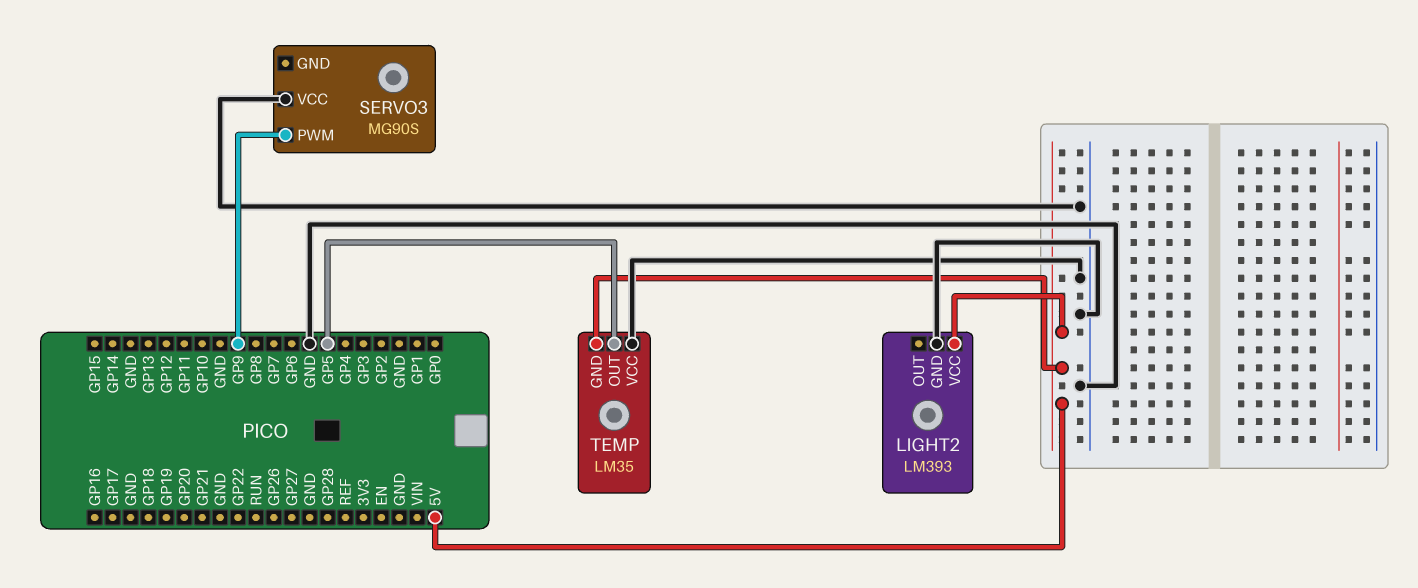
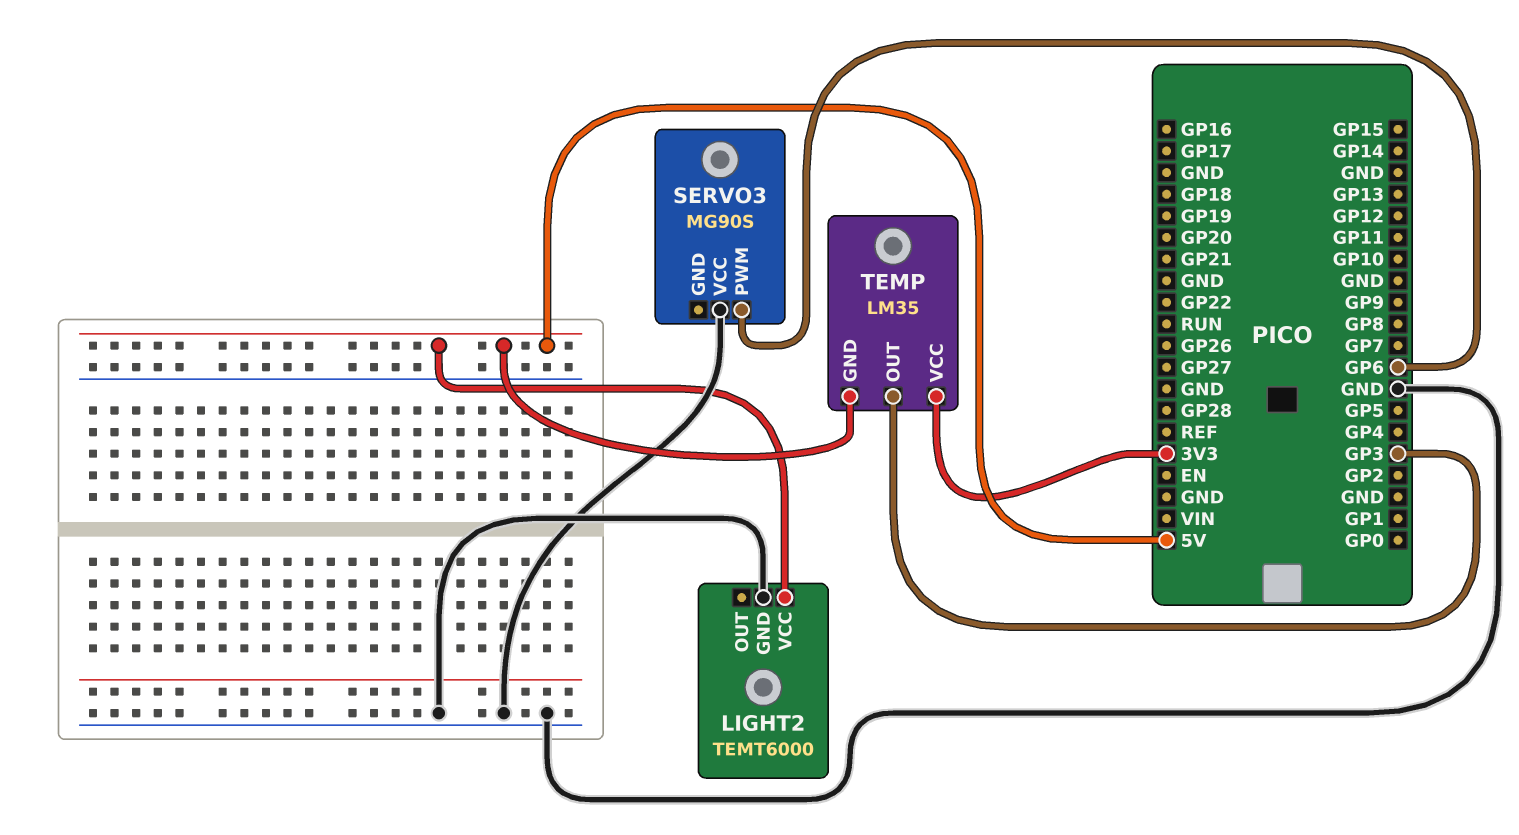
LIGHT2: LM393 -> TEMT6000
SERVO3 pin PWM: GP9 -> GP6
TEMP pin OUT: GP5 -> GP3
TEMP pin VCC: GND -> 3V3

